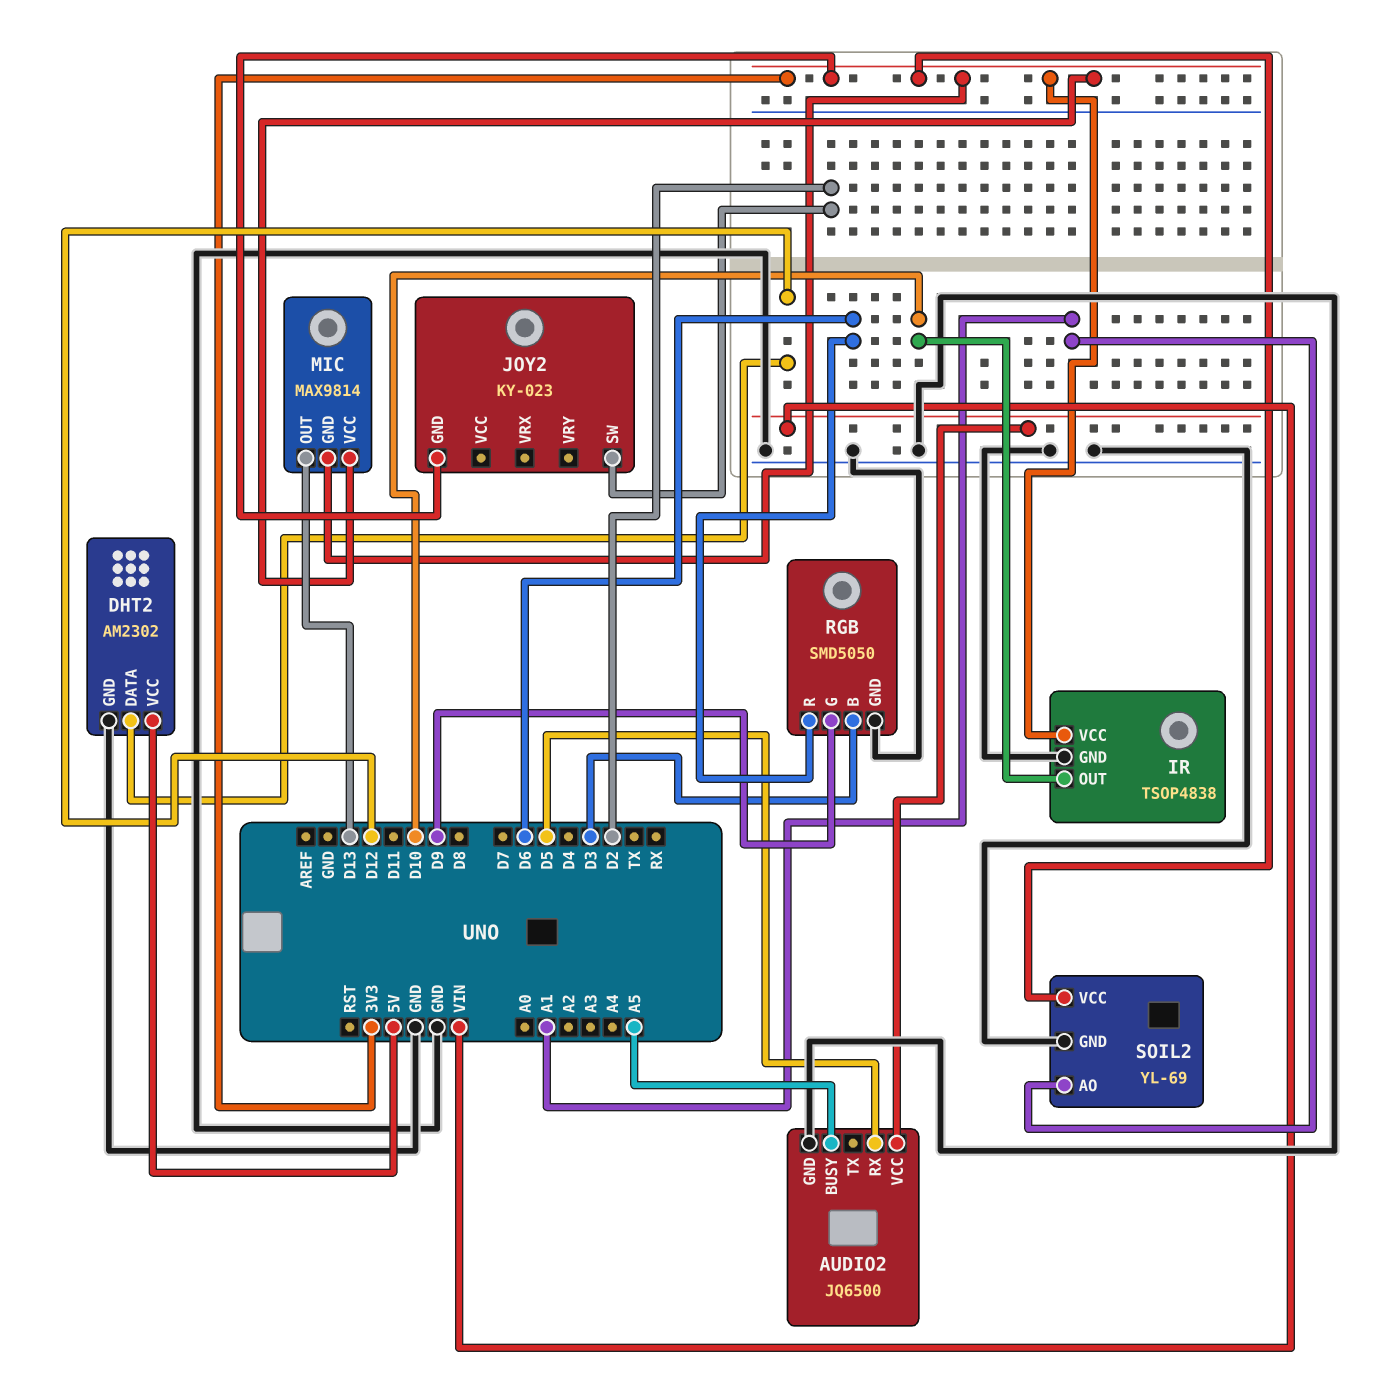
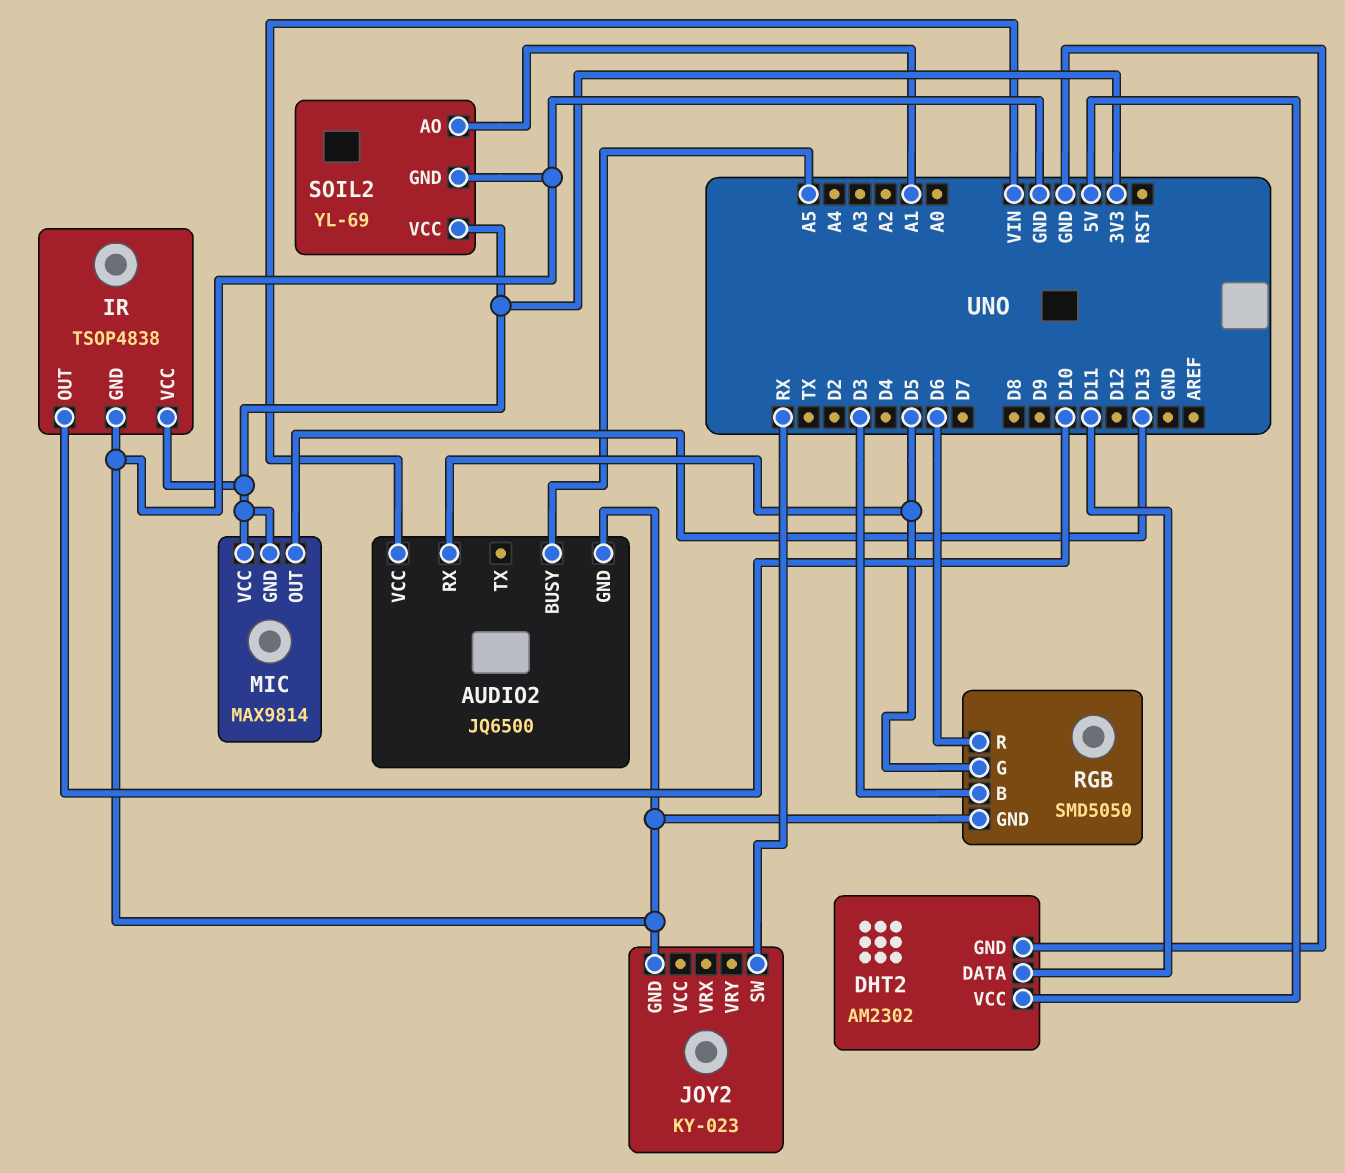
DHT2 pin DATA: D12 -> D11
JOY2 pin GND: 3V3 -> GND
JOY2 pin SW: D2 -> RX
RGB pin G: D9 -> D5

